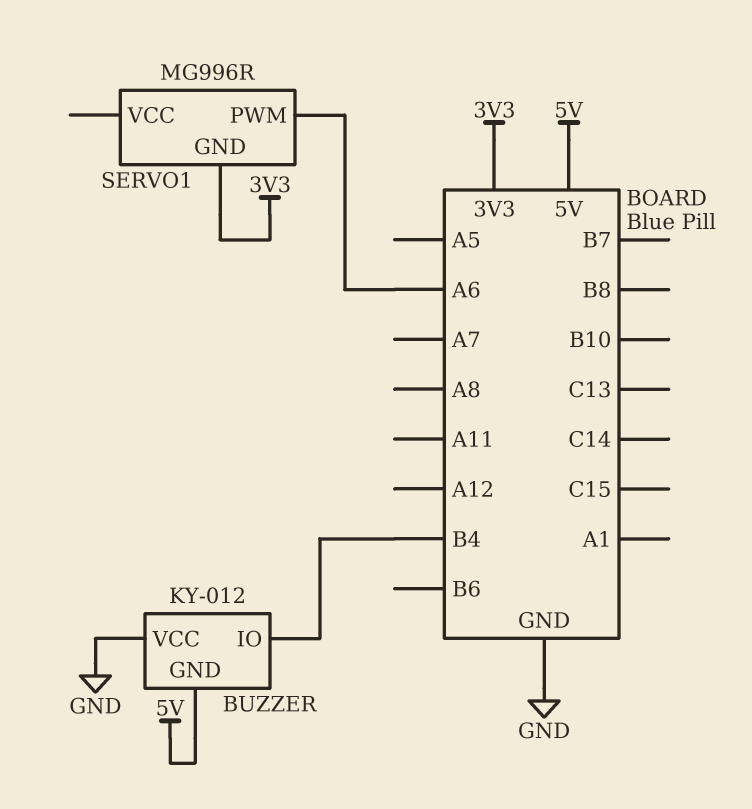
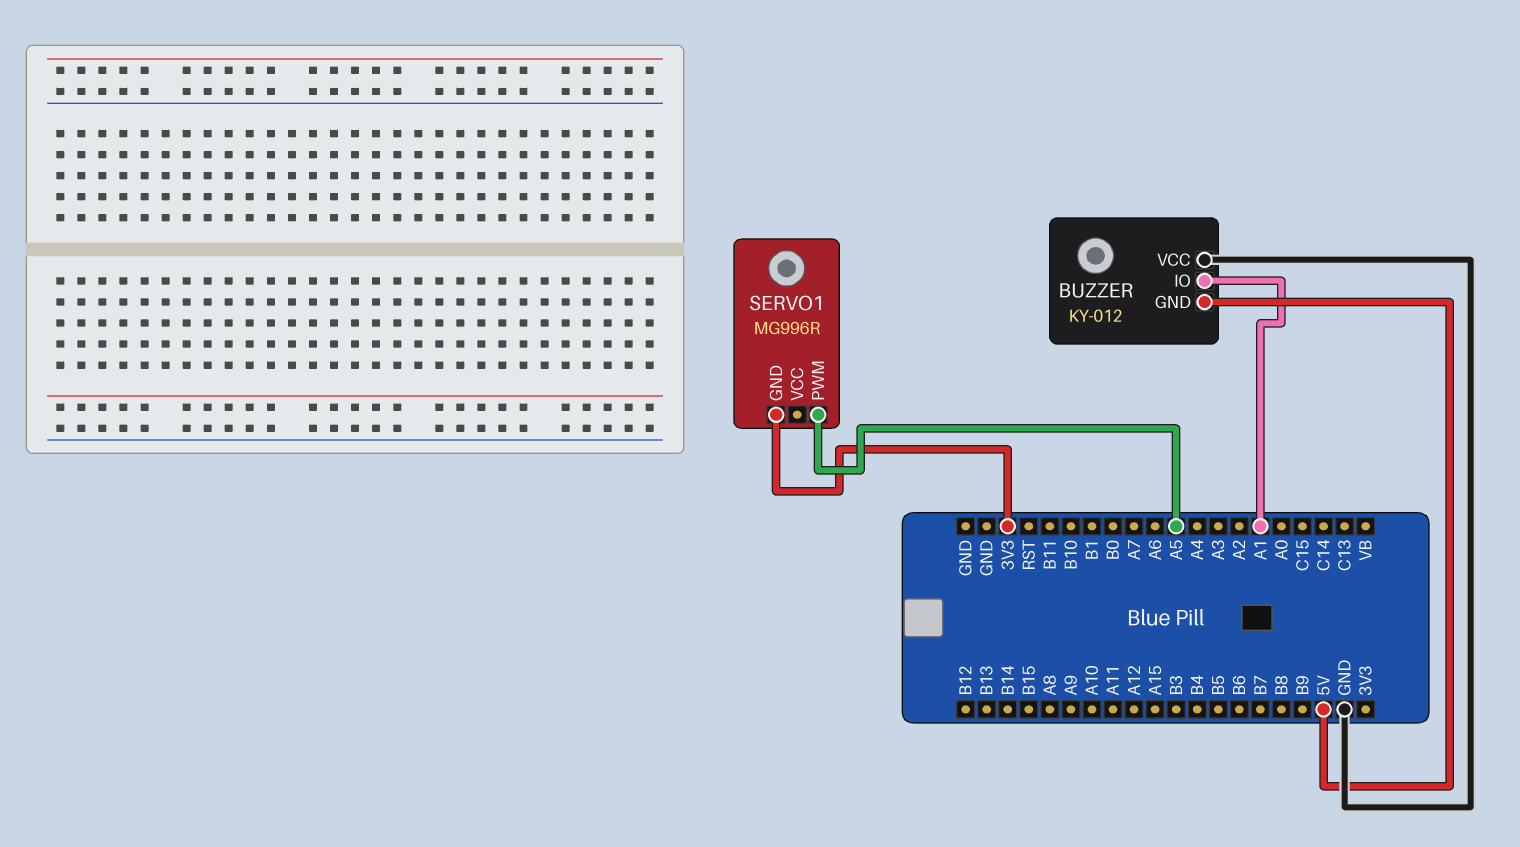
BUZZER pin IO: B4 -> A1
SERVO1 pin PWM: A6 -> A5

